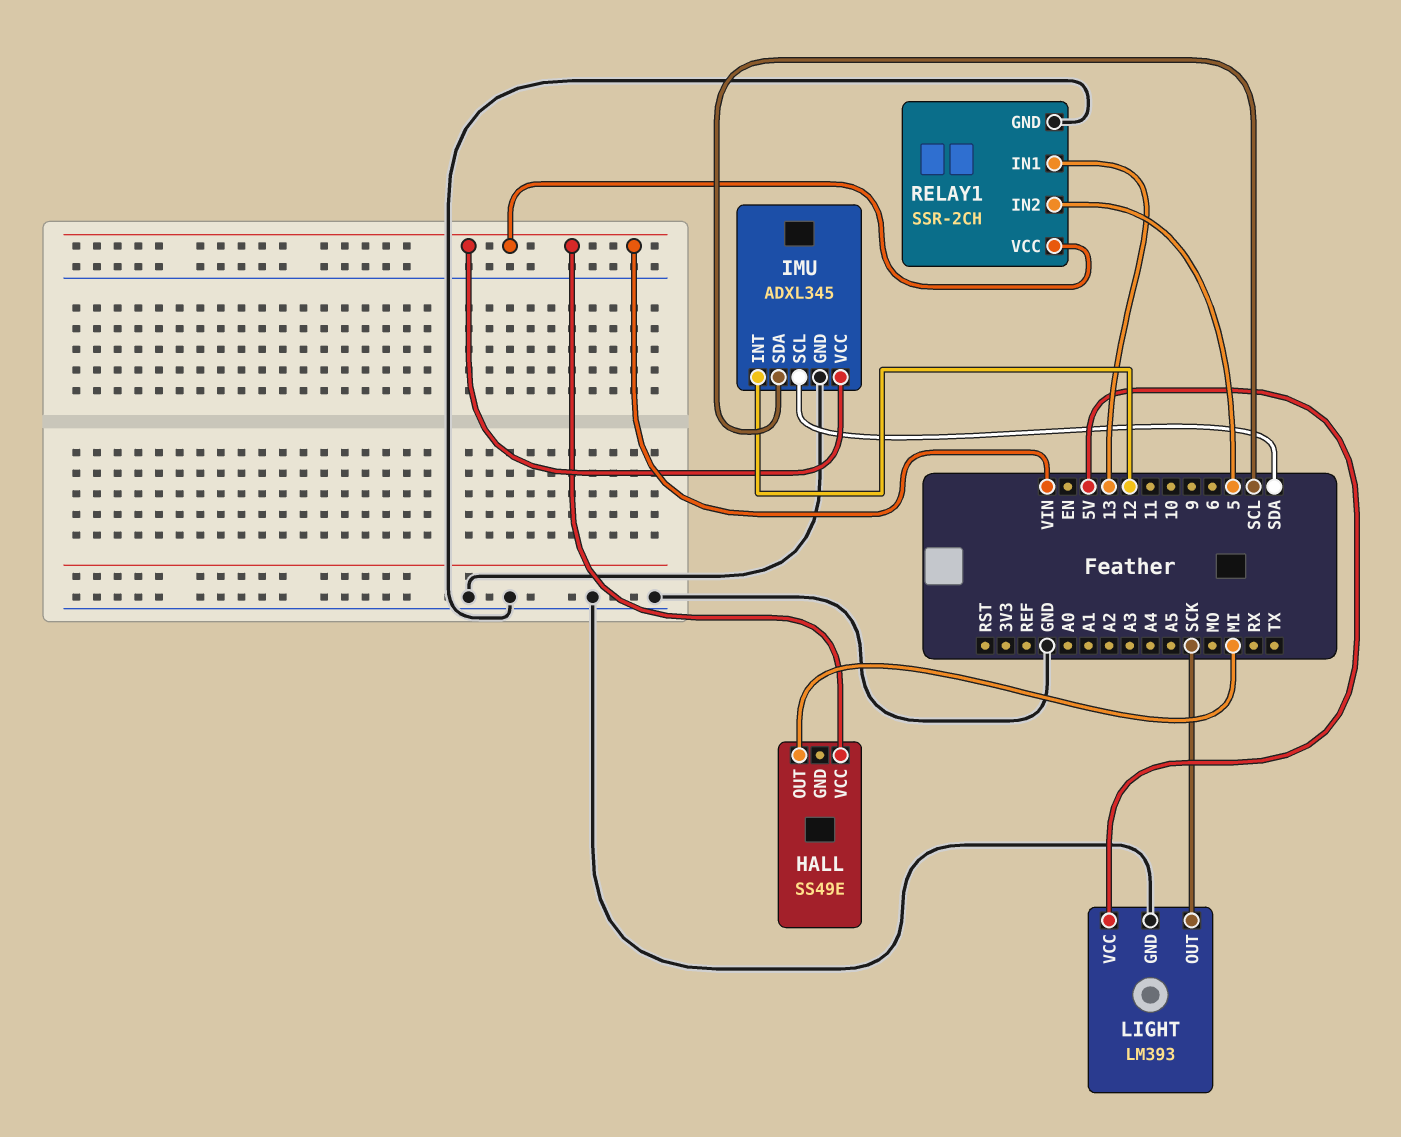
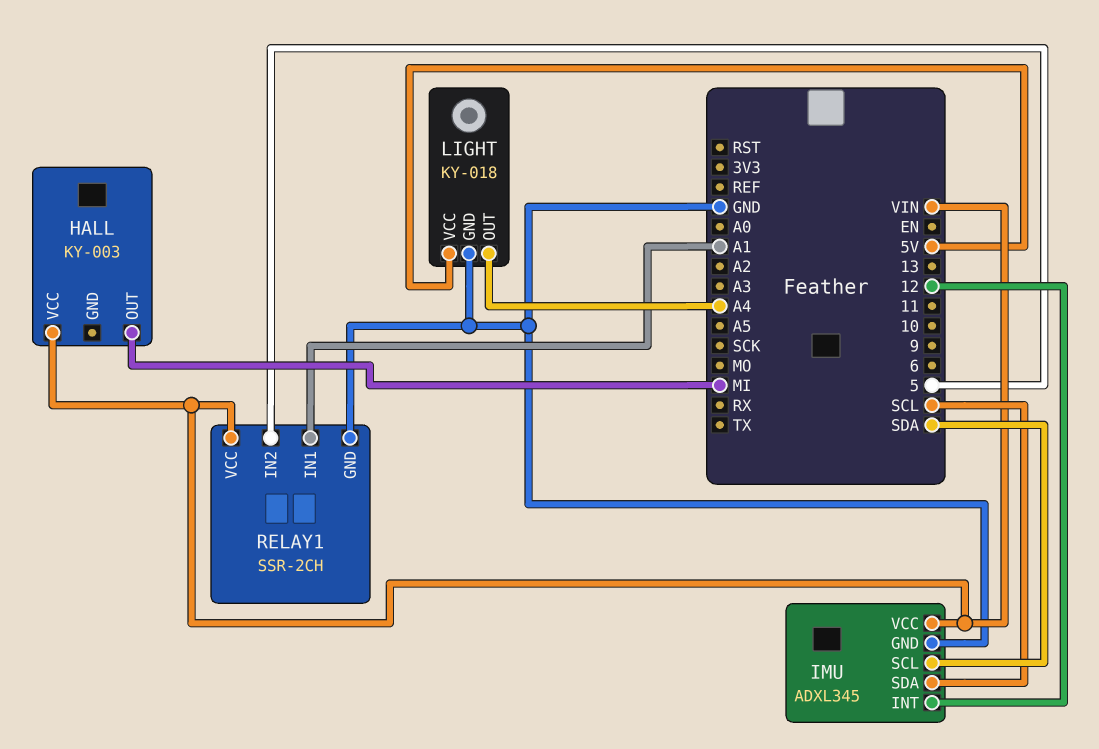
HALL: SS49E -> KY-003
LIGHT: LM393 -> KY-018
LIGHT pin OUT: SCK -> A4
RELAY1 pin IN1: 13 -> A1

